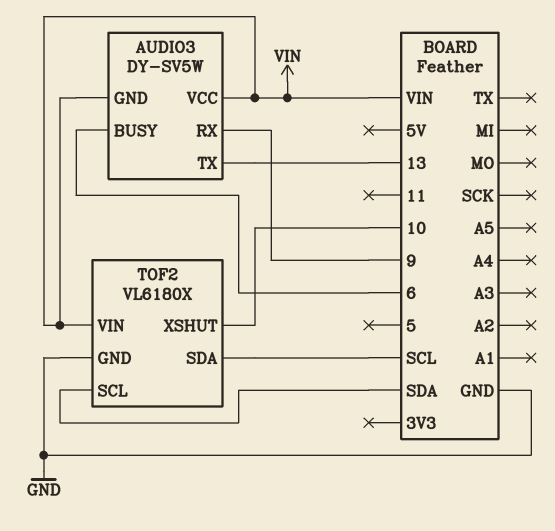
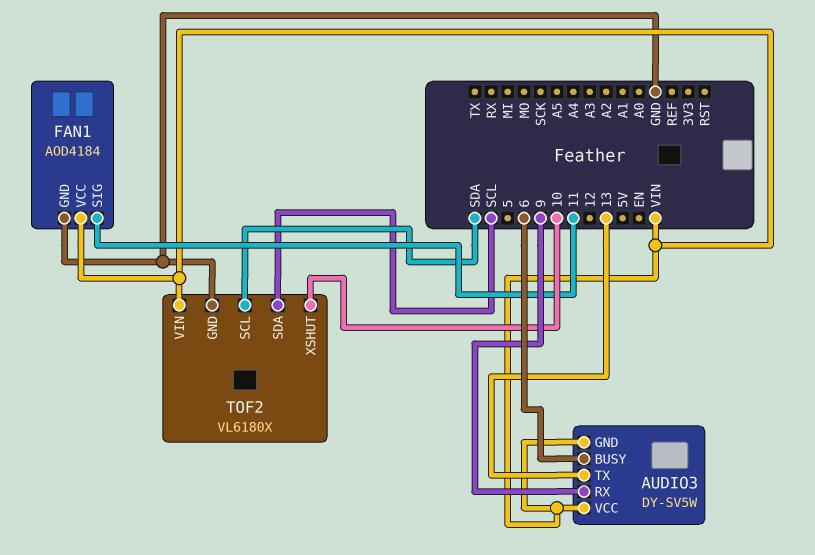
FAN1: none -> AOD4184
FAN1 pin GND: none -> GND
FAN1 pin SIG: none -> 11
FAN1 pin VCC: none -> VIN

